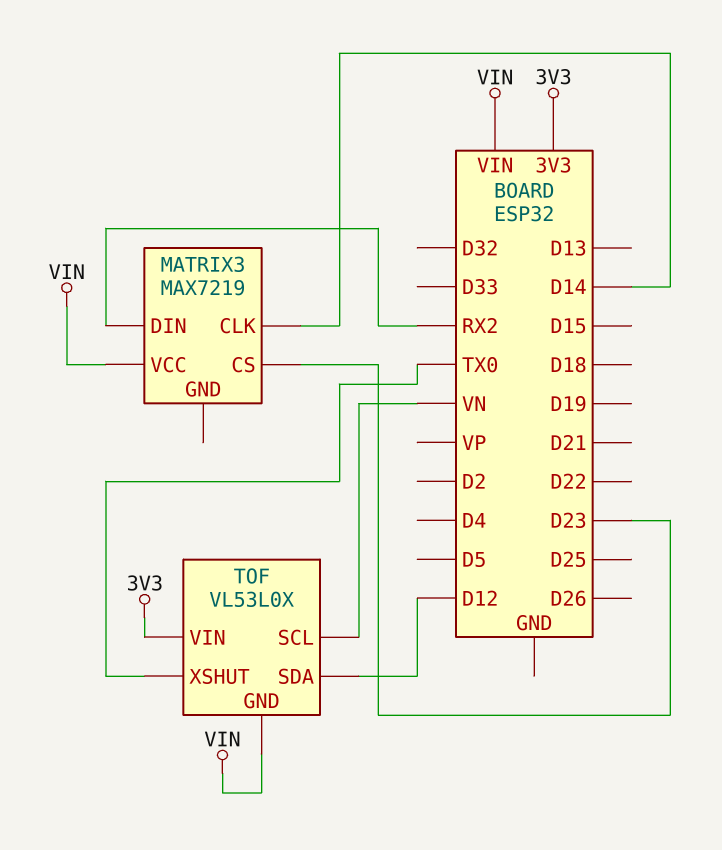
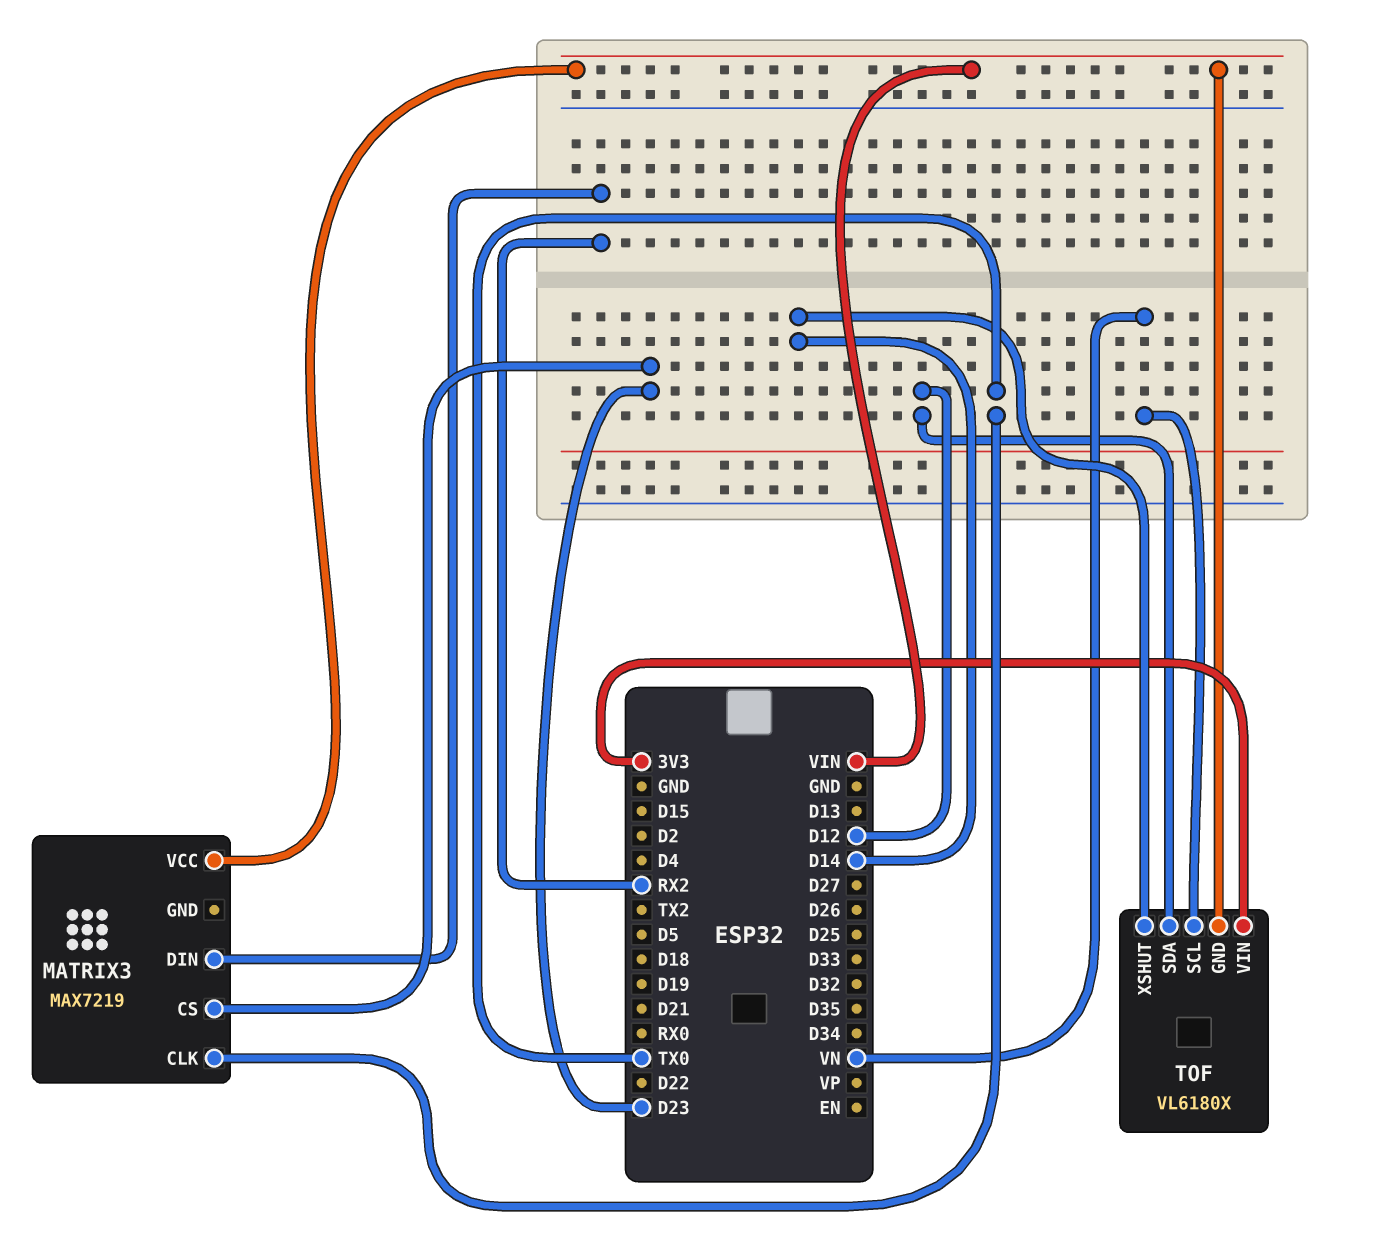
MATRIX3 pin CLK: D14 -> TX0
TOF: VL53L0X -> VL6180X
TOF pin XSHUT: TX0 -> D14

